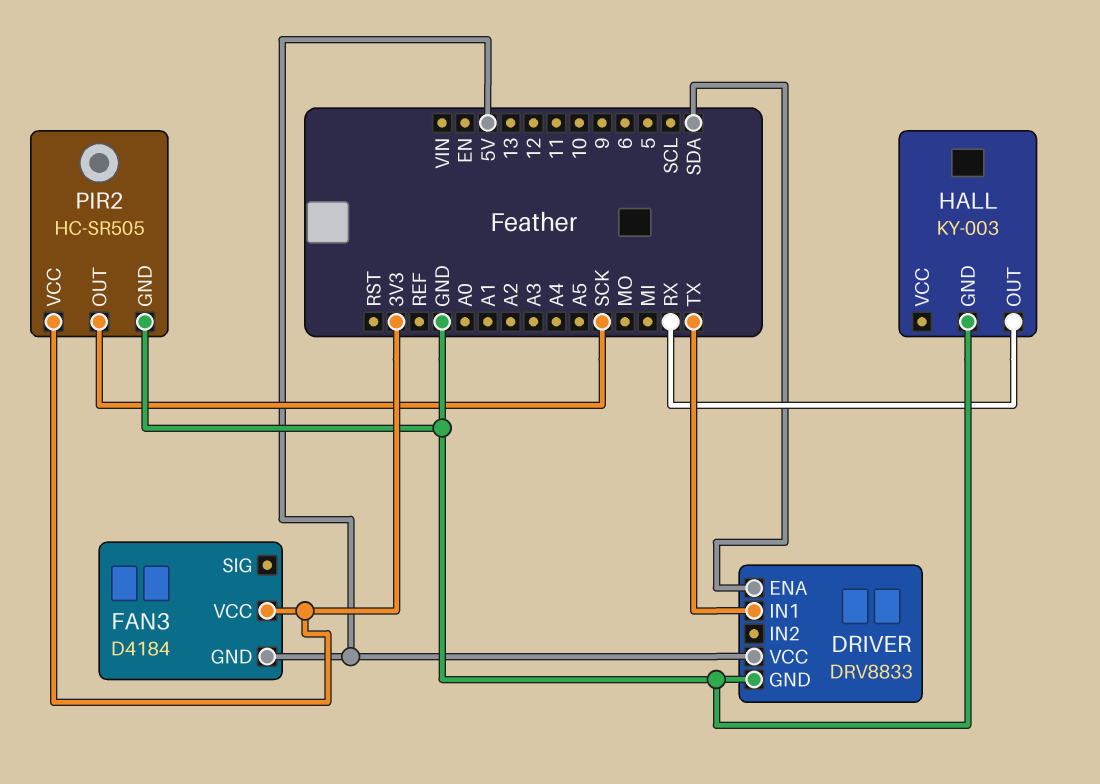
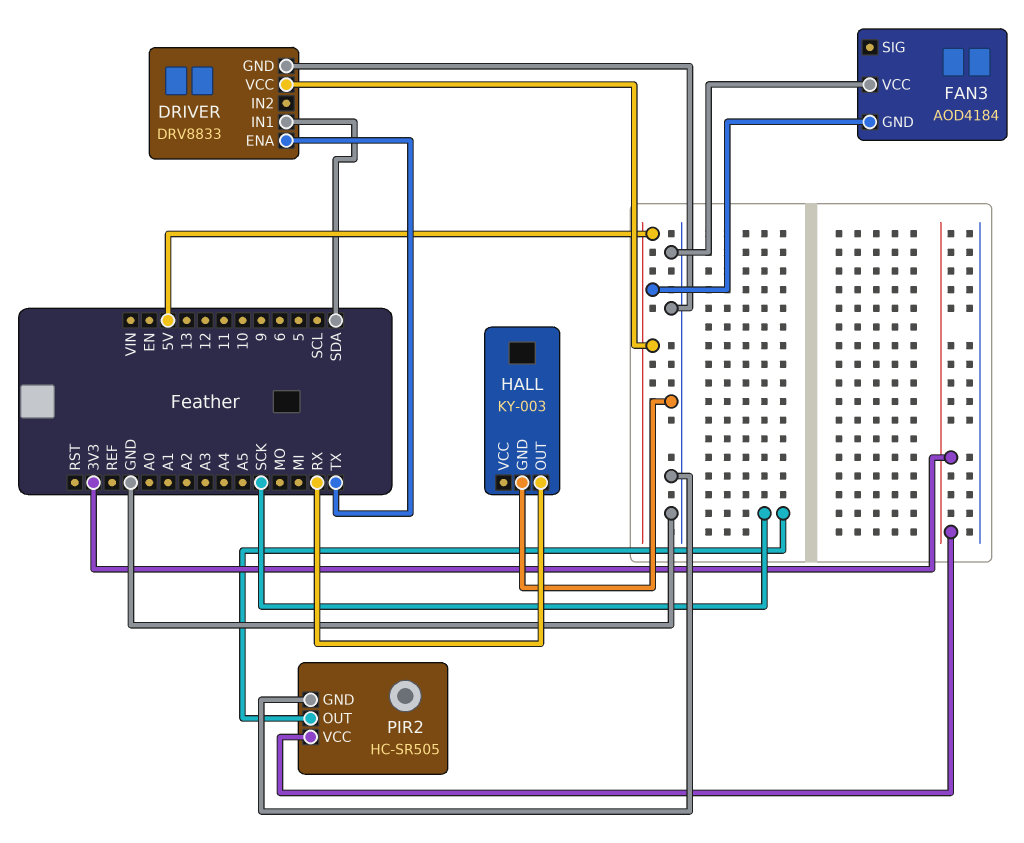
DRIVER pin ENA: SDA -> TX
DRIVER pin IN1: TX -> SDA
FAN3: D4184 -> AOD4184
FAN3 pin VCC: 3V3 -> GND

